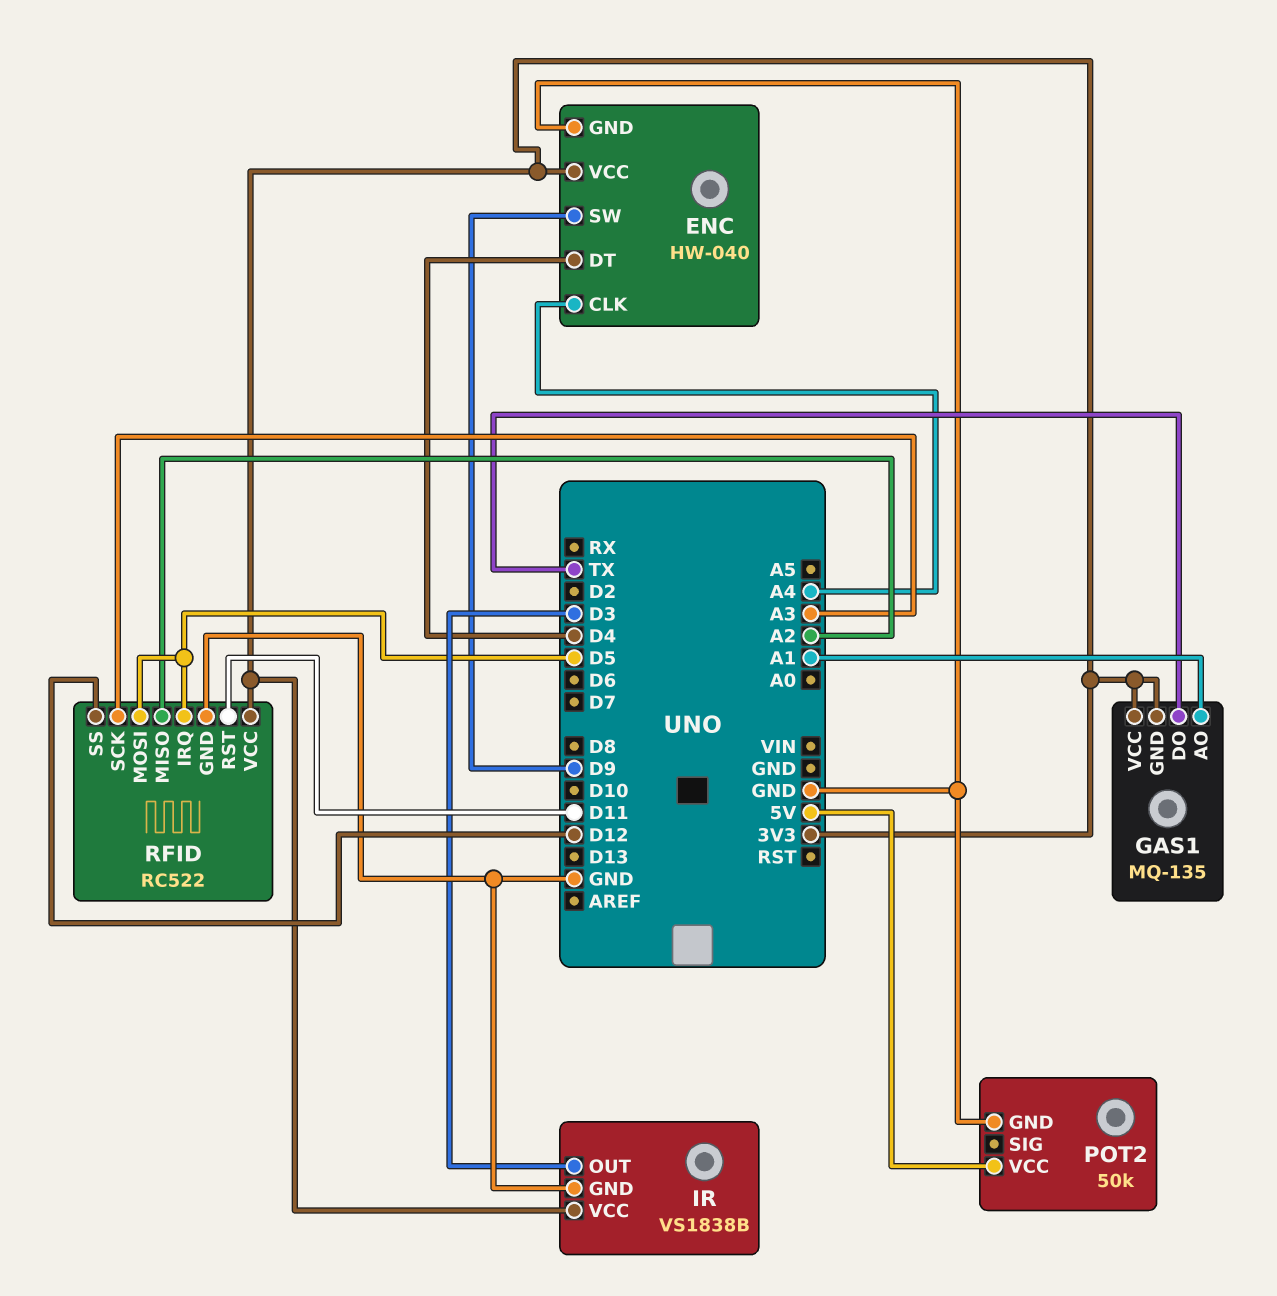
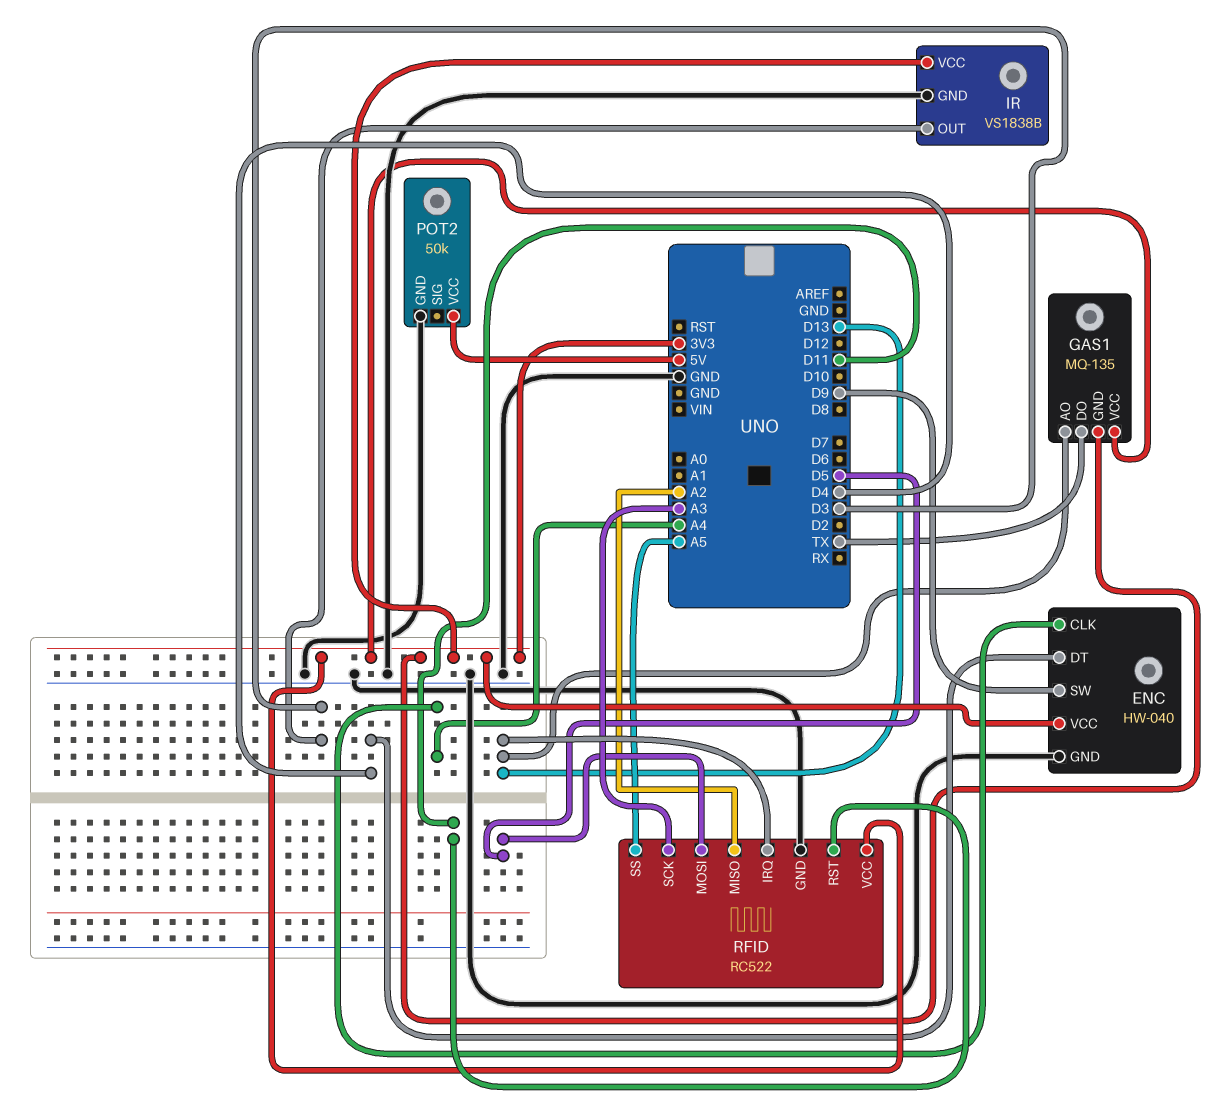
GAS1 pin AO: A1 -> D13
RFID pin IRQ: D5 -> D13
RFID pin SS: D12 -> A5

